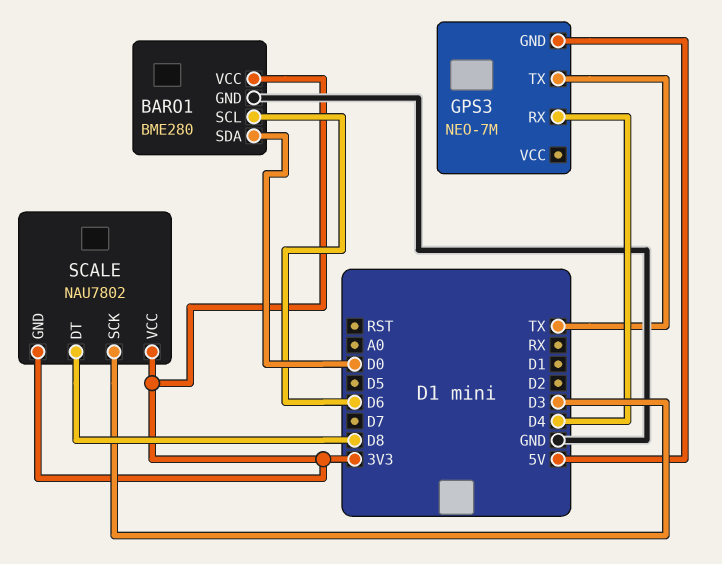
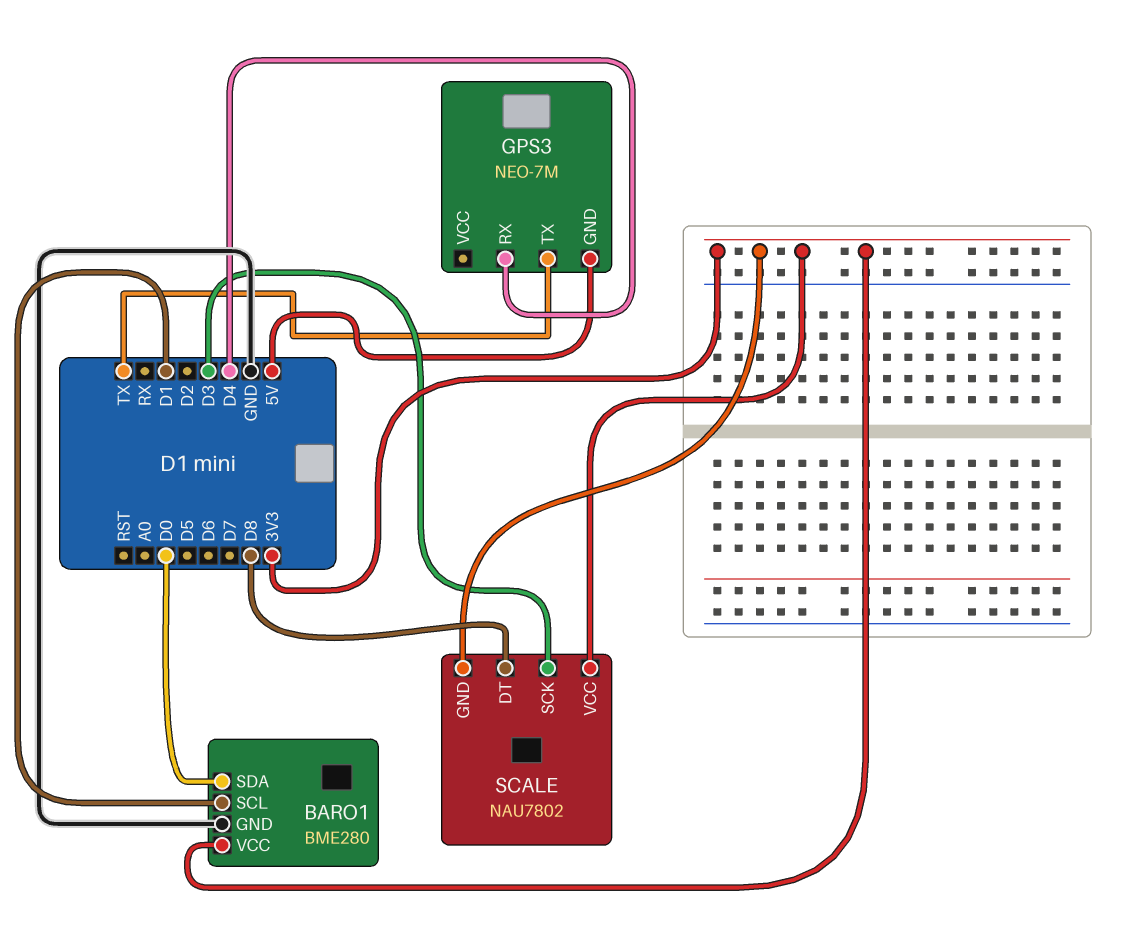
BARO1 pin SCL: D6 -> D1

